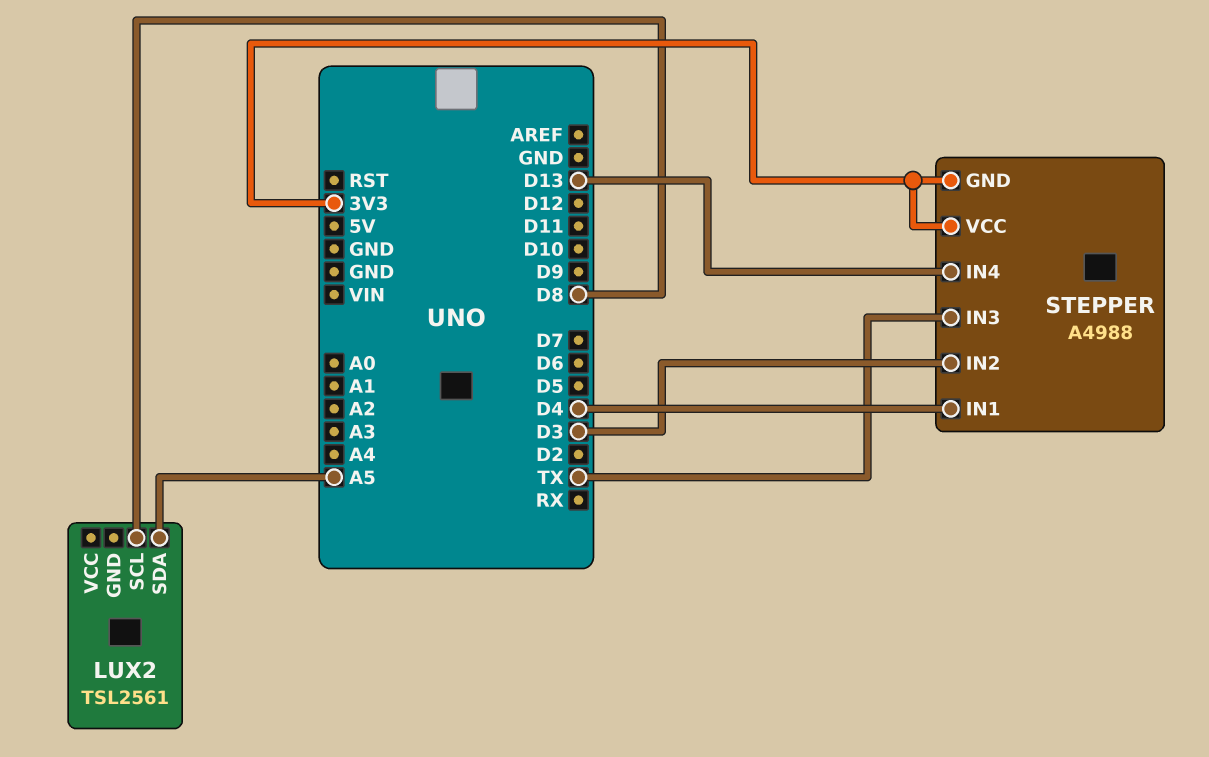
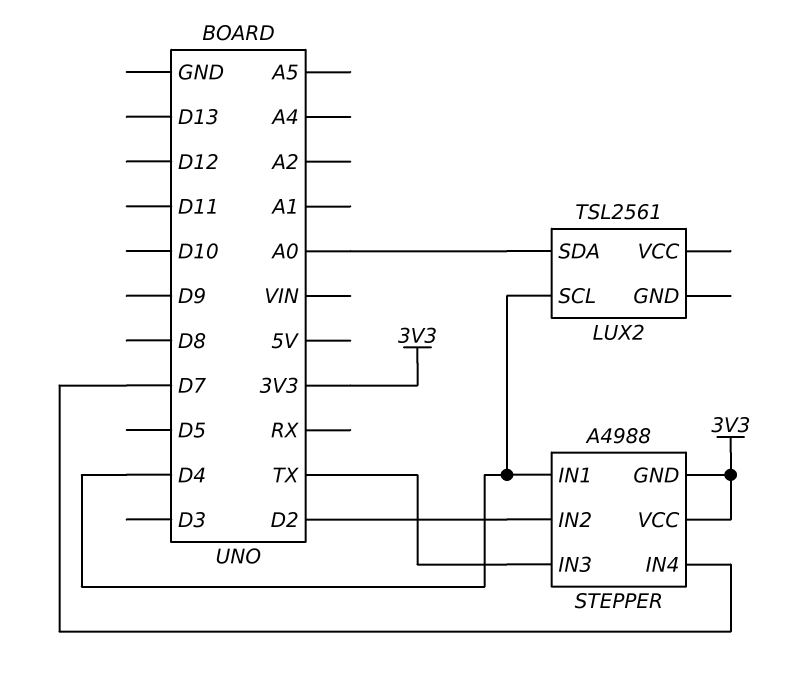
LUX2 pin SCL: D8 -> D4
LUX2 pin SDA: A5 -> A0
STEPPER pin IN2: D3 -> D2
STEPPER pin IN4: D13 -> D7

